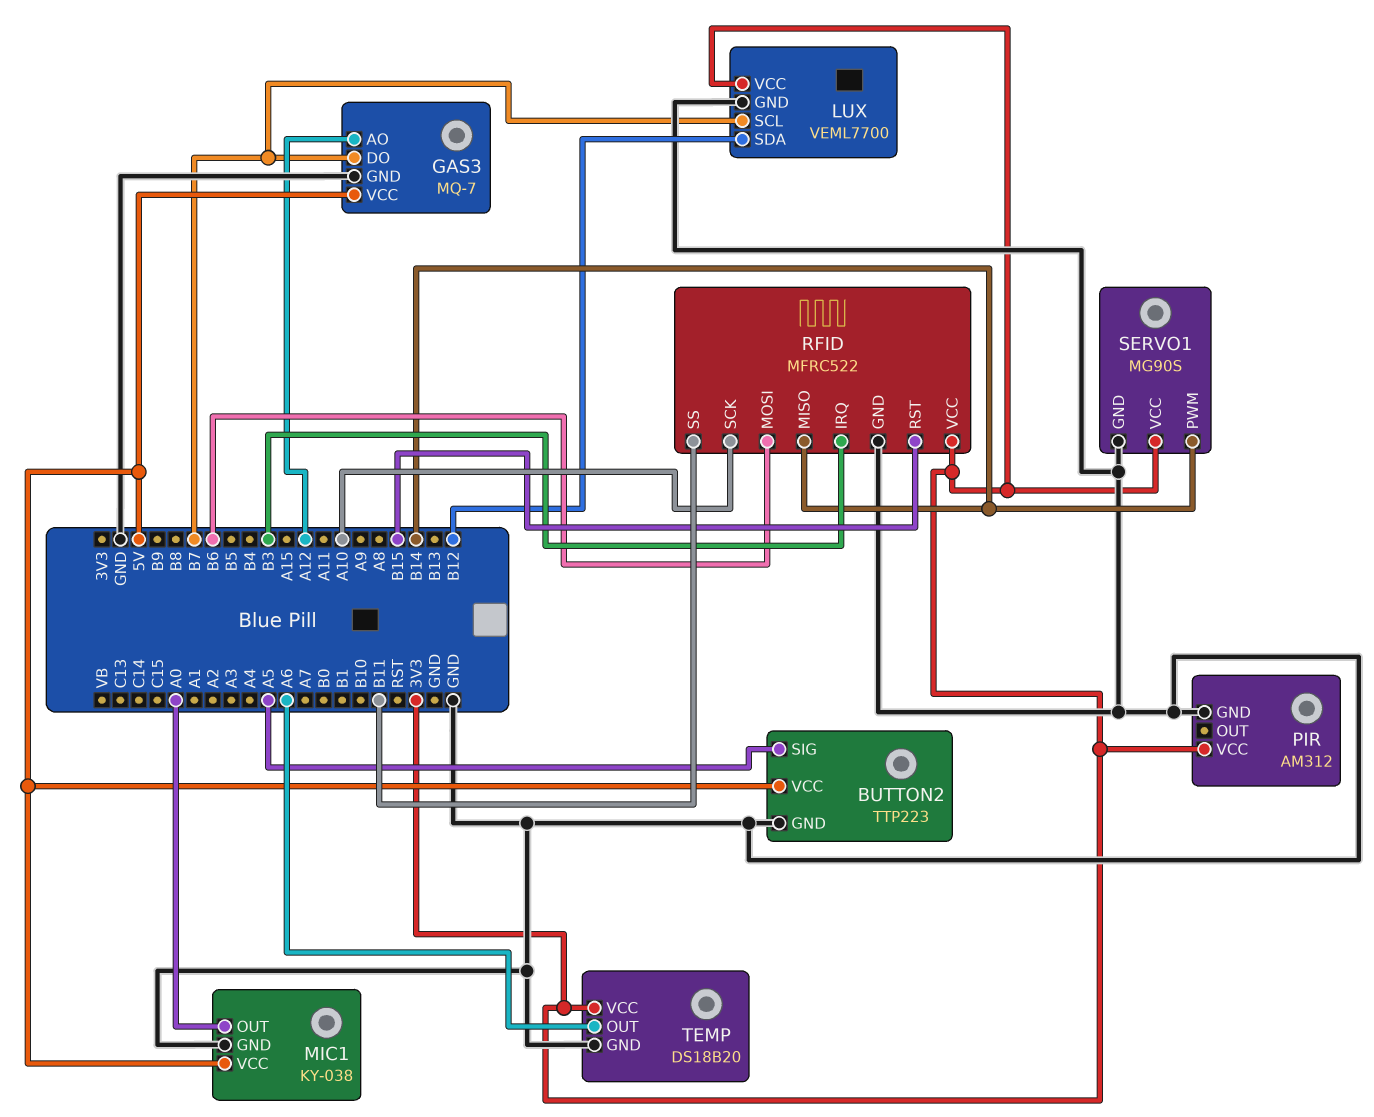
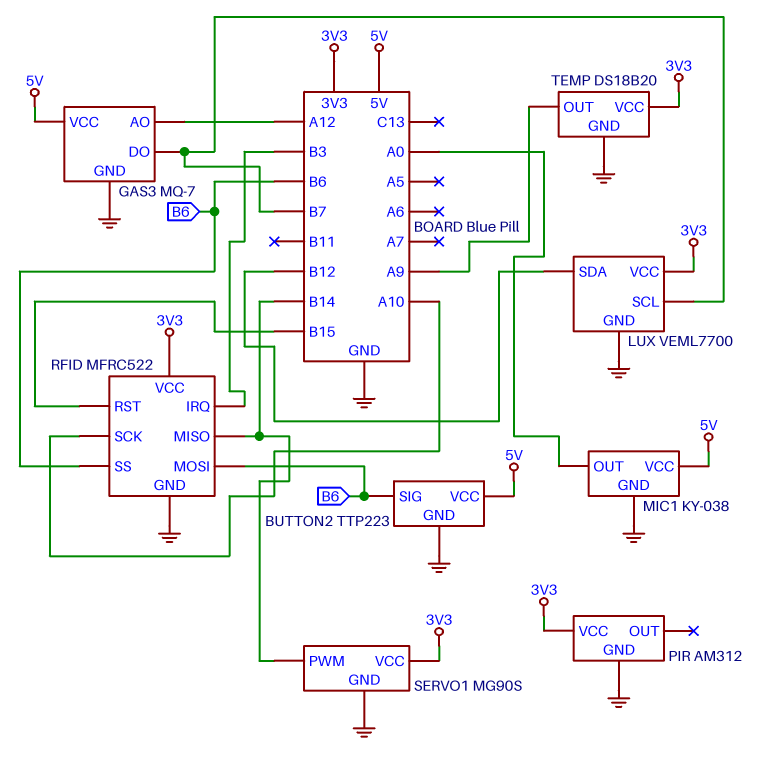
BUTTON2 pin SIG: A5 -> B6
RFID pin SS: B11 -> B6
TEMP pin OUT: A6 -> A9

